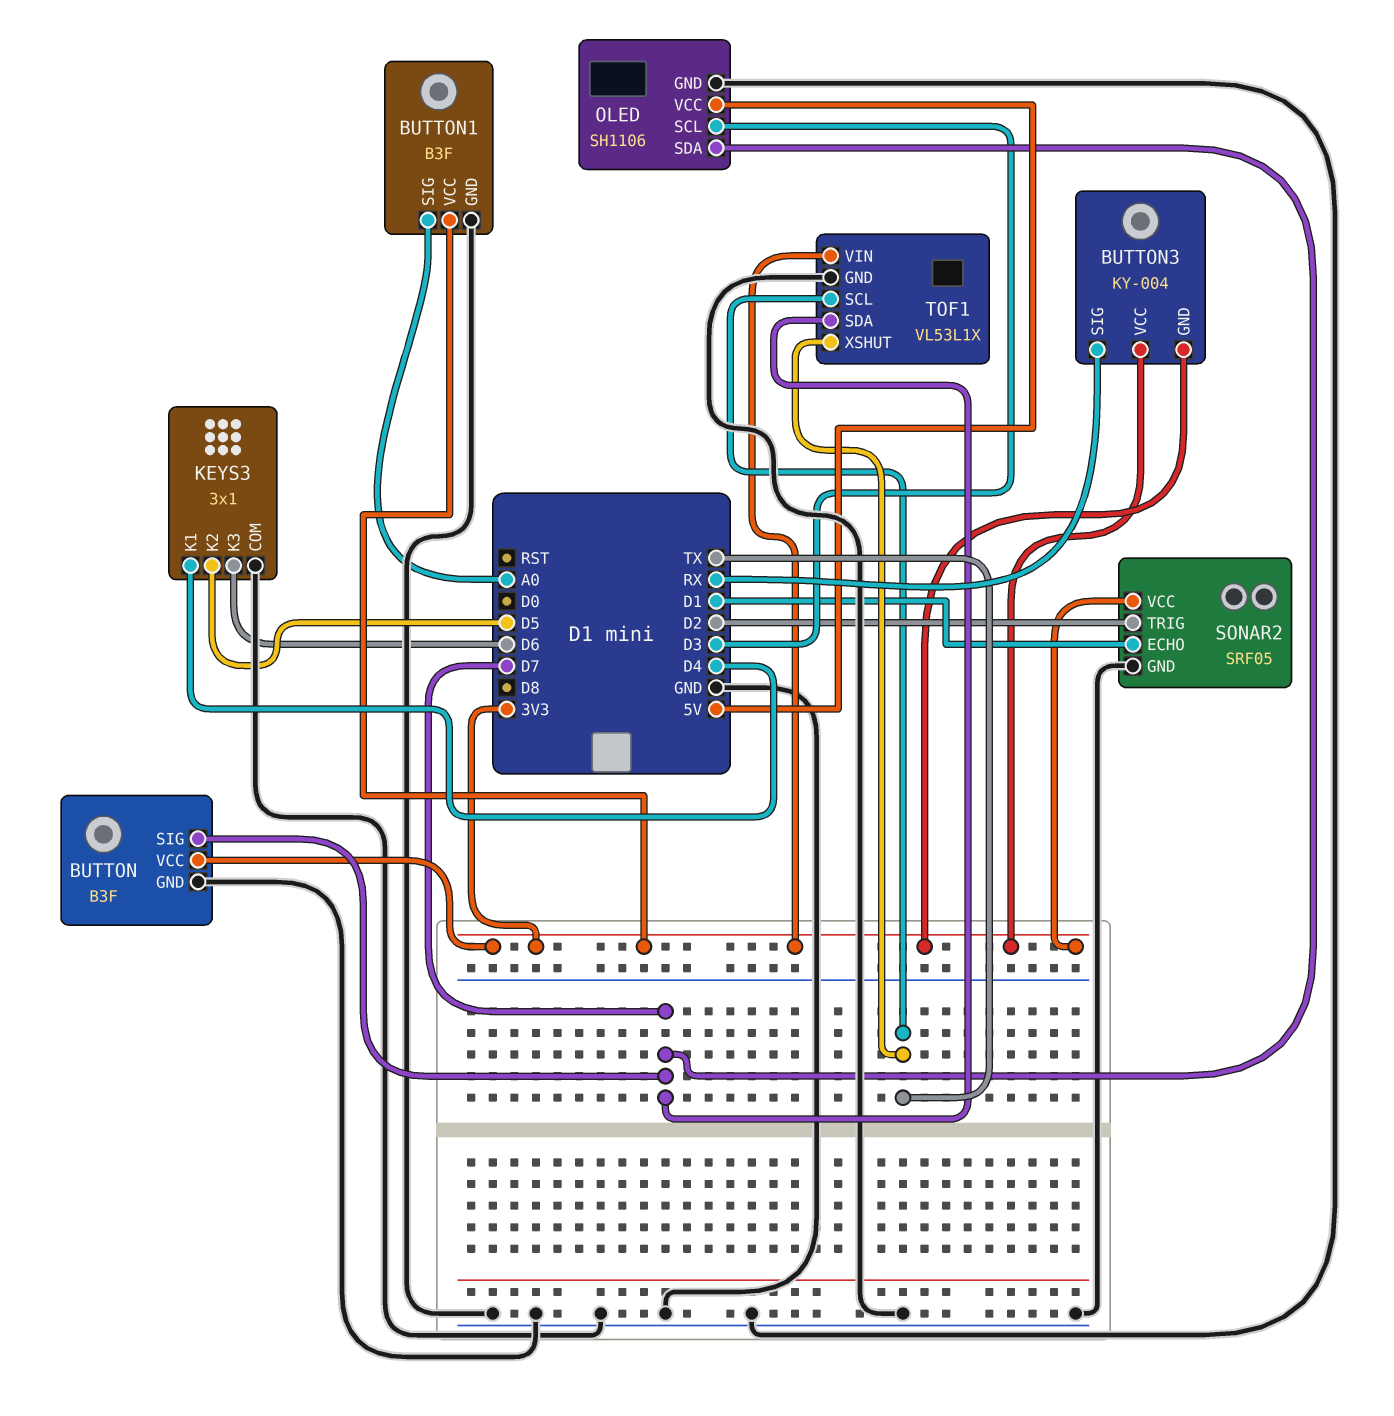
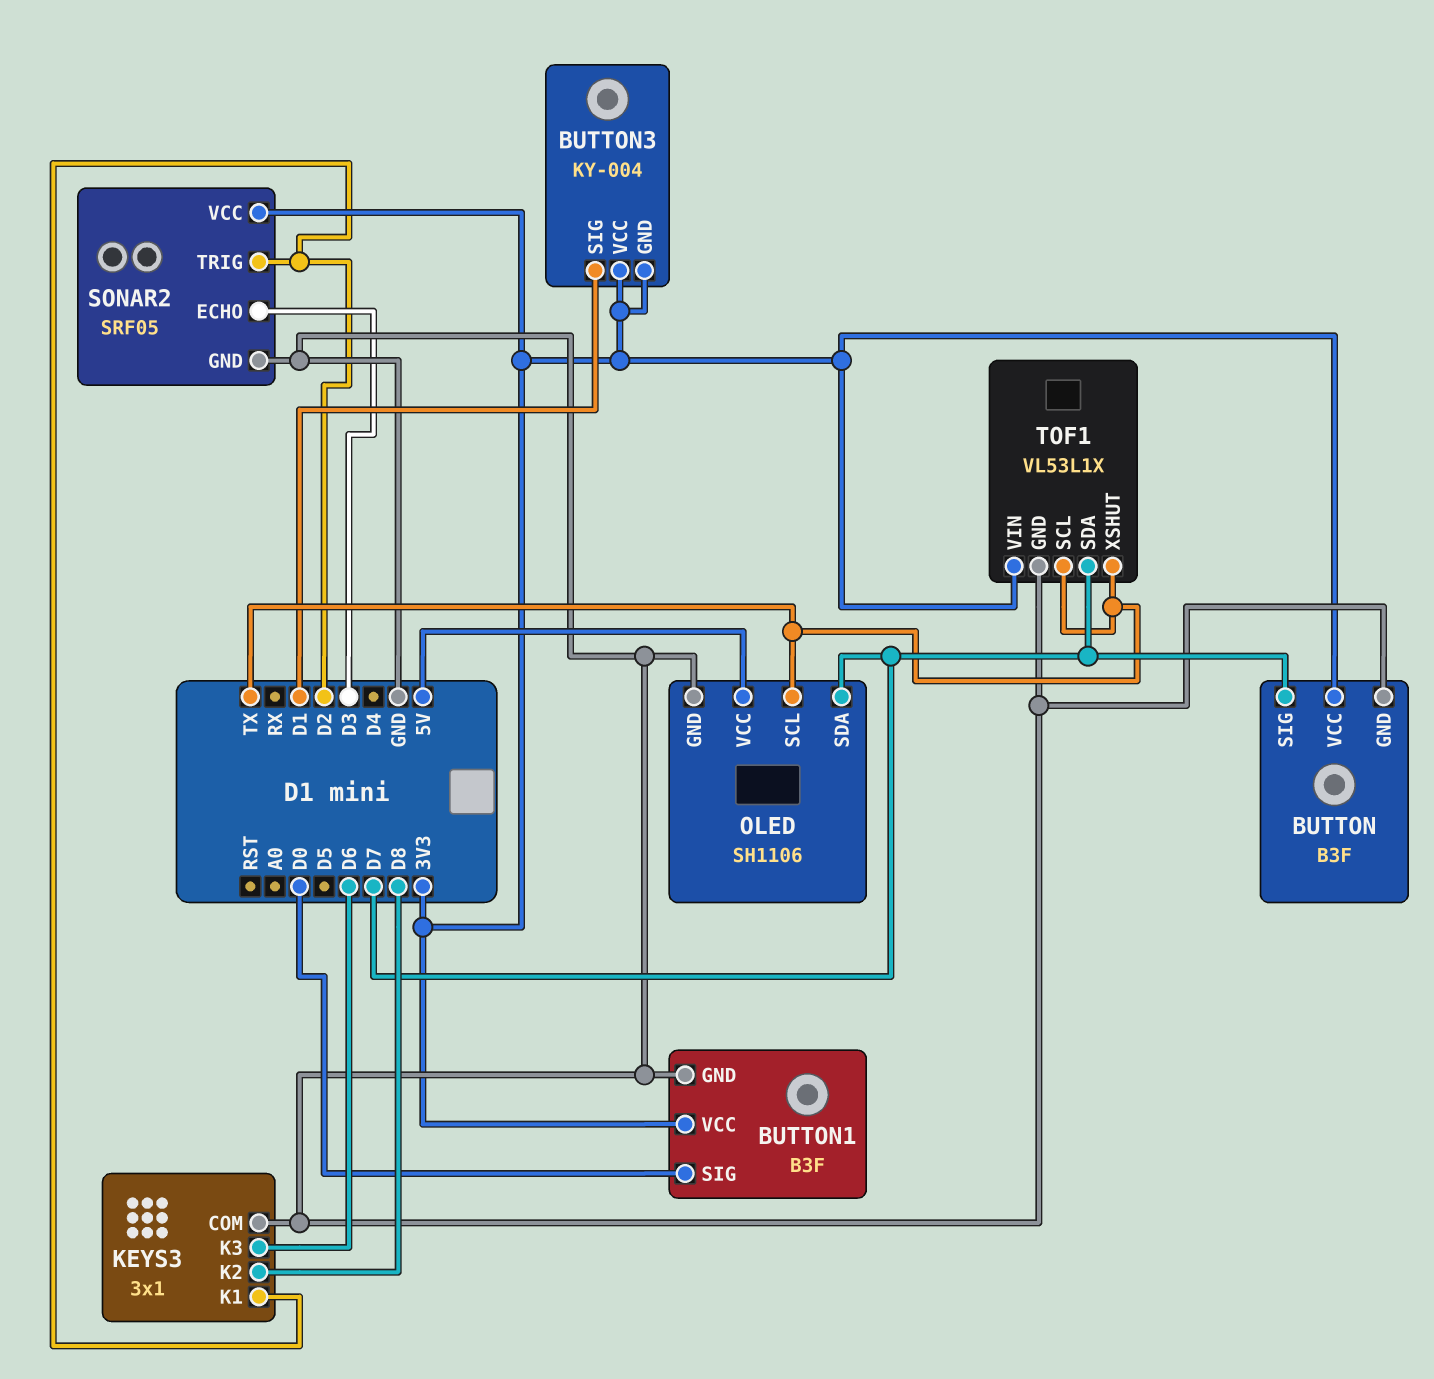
BUTTON1 pin SIG: A0 -> D0
BUTTON3 pin SIG: RX -> D1
KEYS3 pin K1: D4 -> D2
KEYS3 pin K2: D5 -> D8
OLED pin SCL: D3 -> TX
SONAR2 pin ECHO: D1 -> D3

